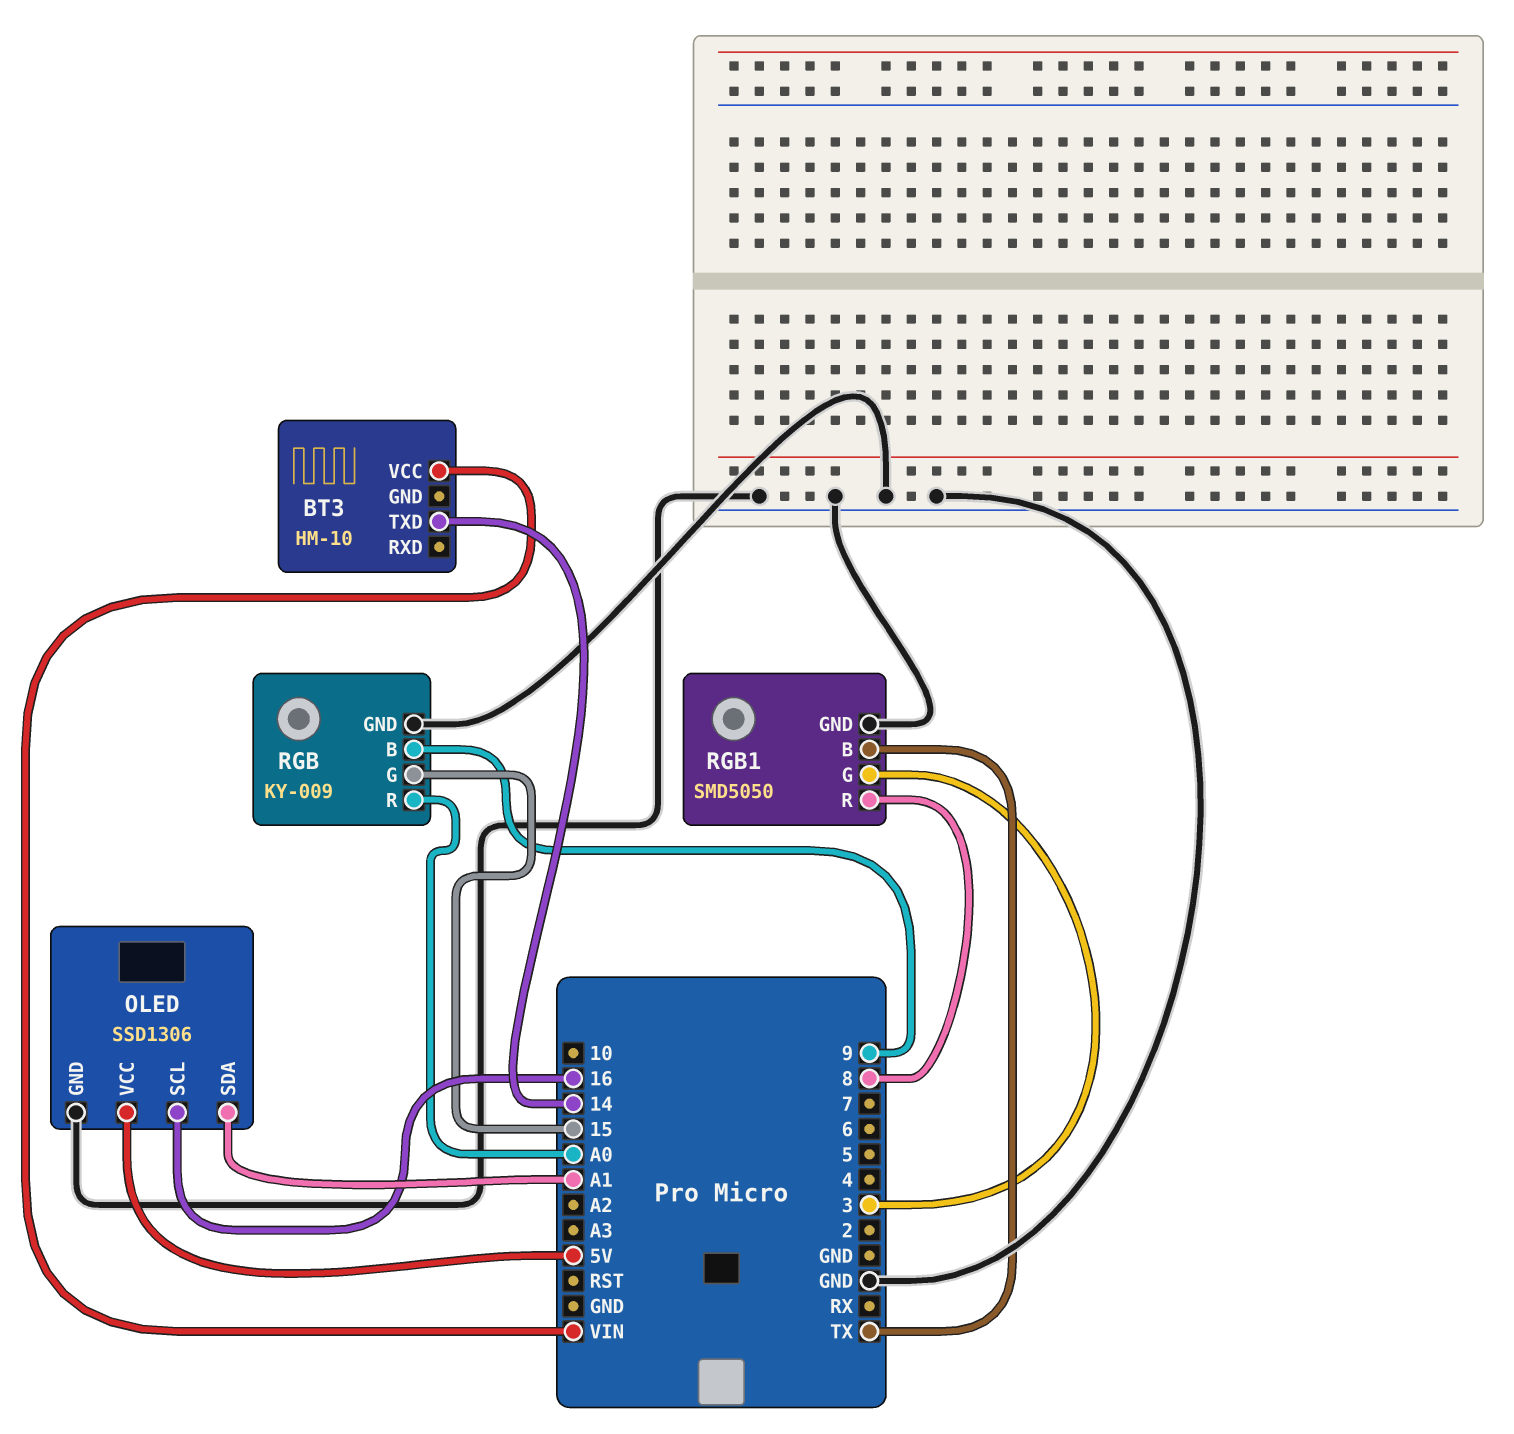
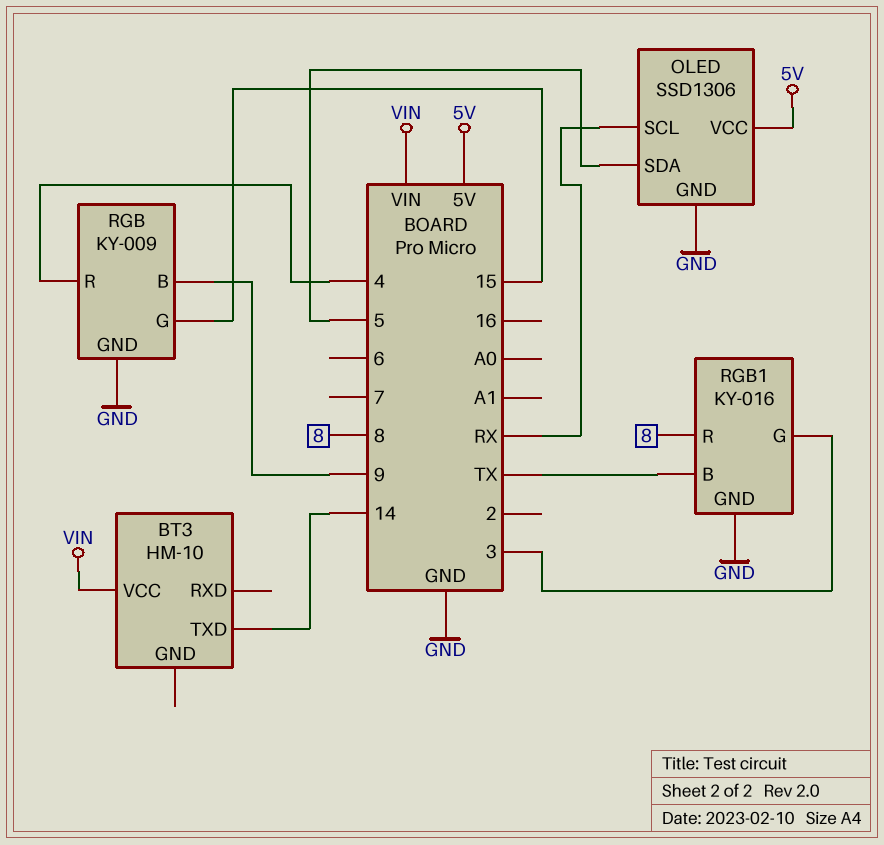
OLED pin SCL: 16 -> RX
OLED pin SDA: A1 -> 5
RGB pin R: A0 -> 4
RGB1: SMD5050 -> KY-016

